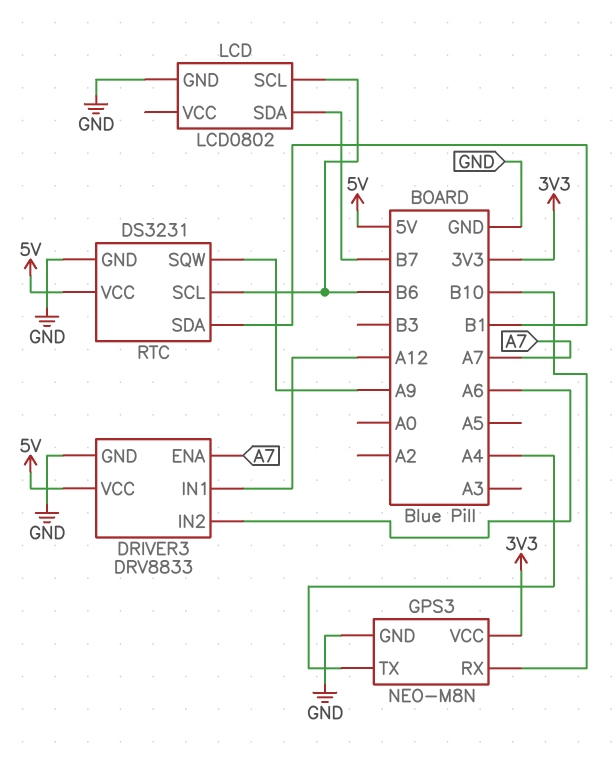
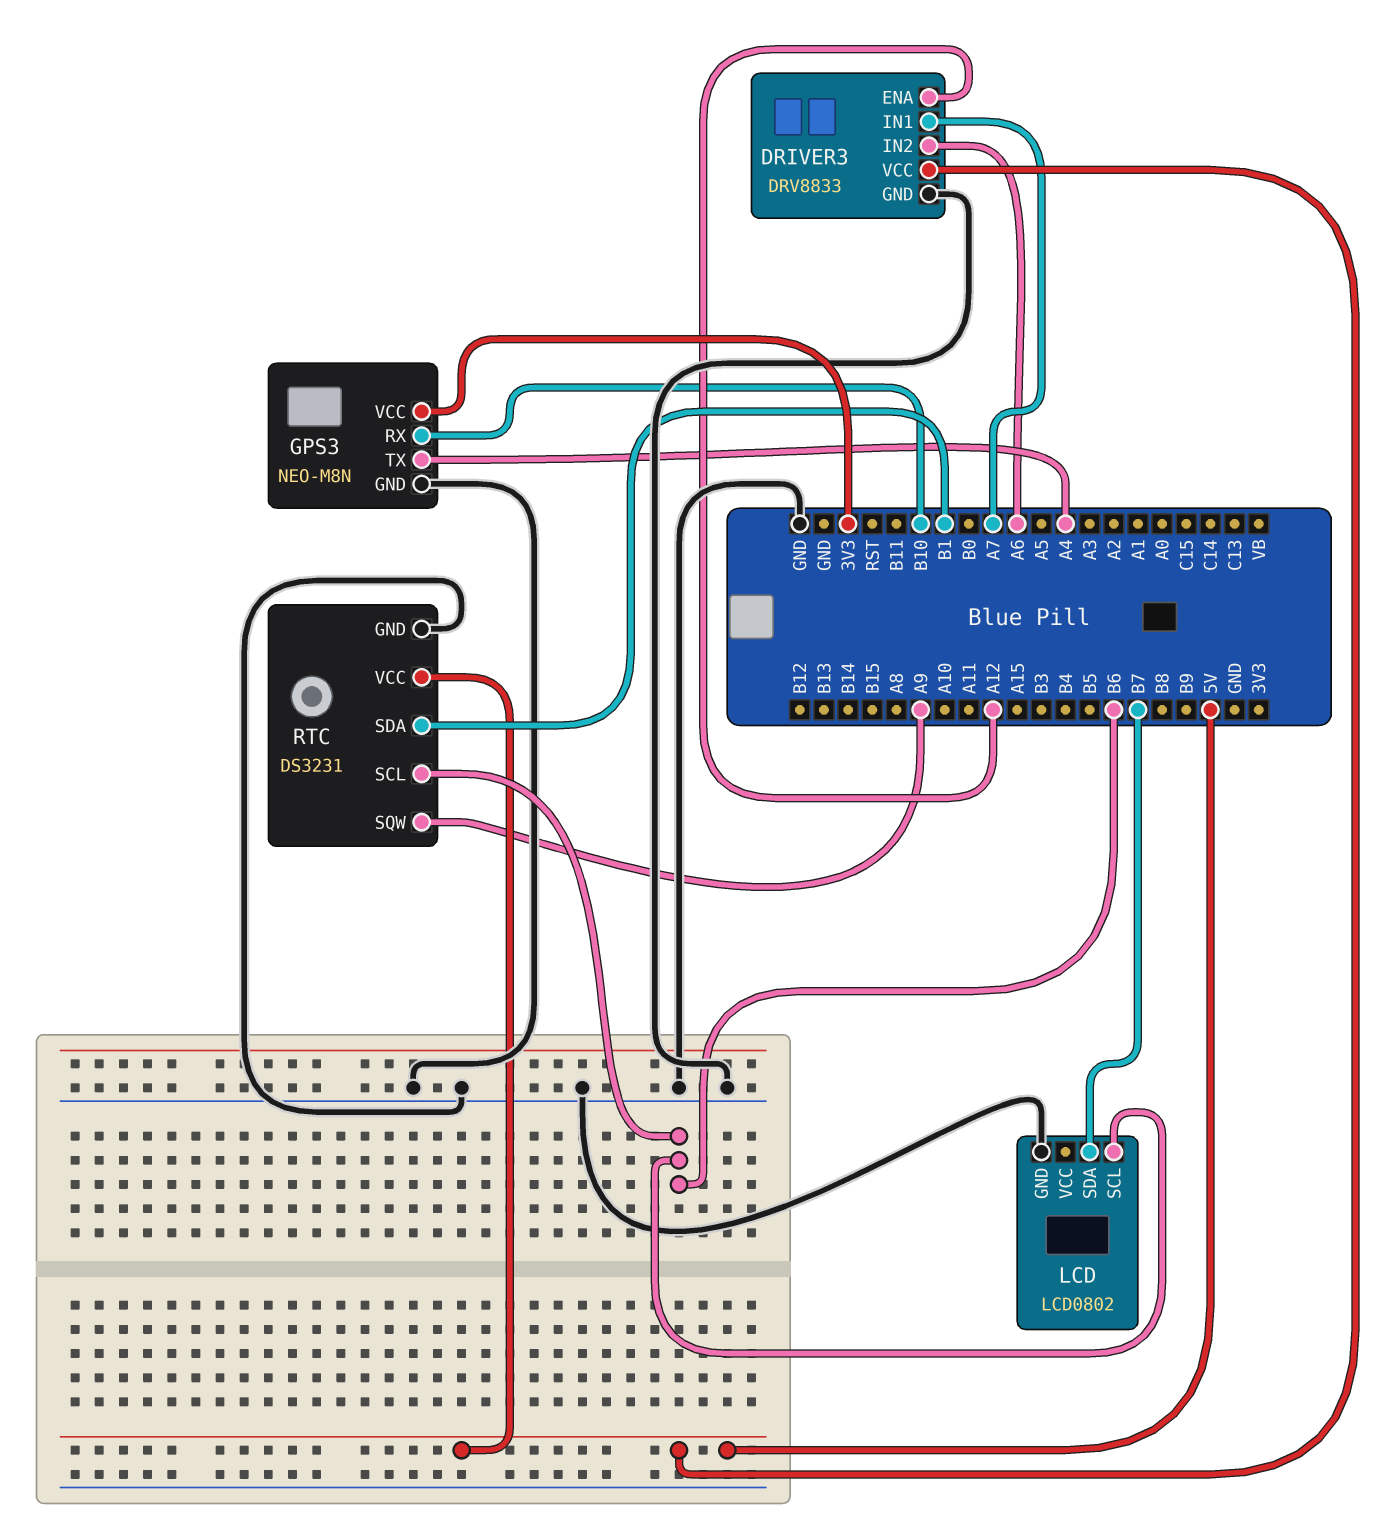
DRIVER3 pin ENA: A7 -> A12
DRIVER3 pin IN1: A12 -> A7

